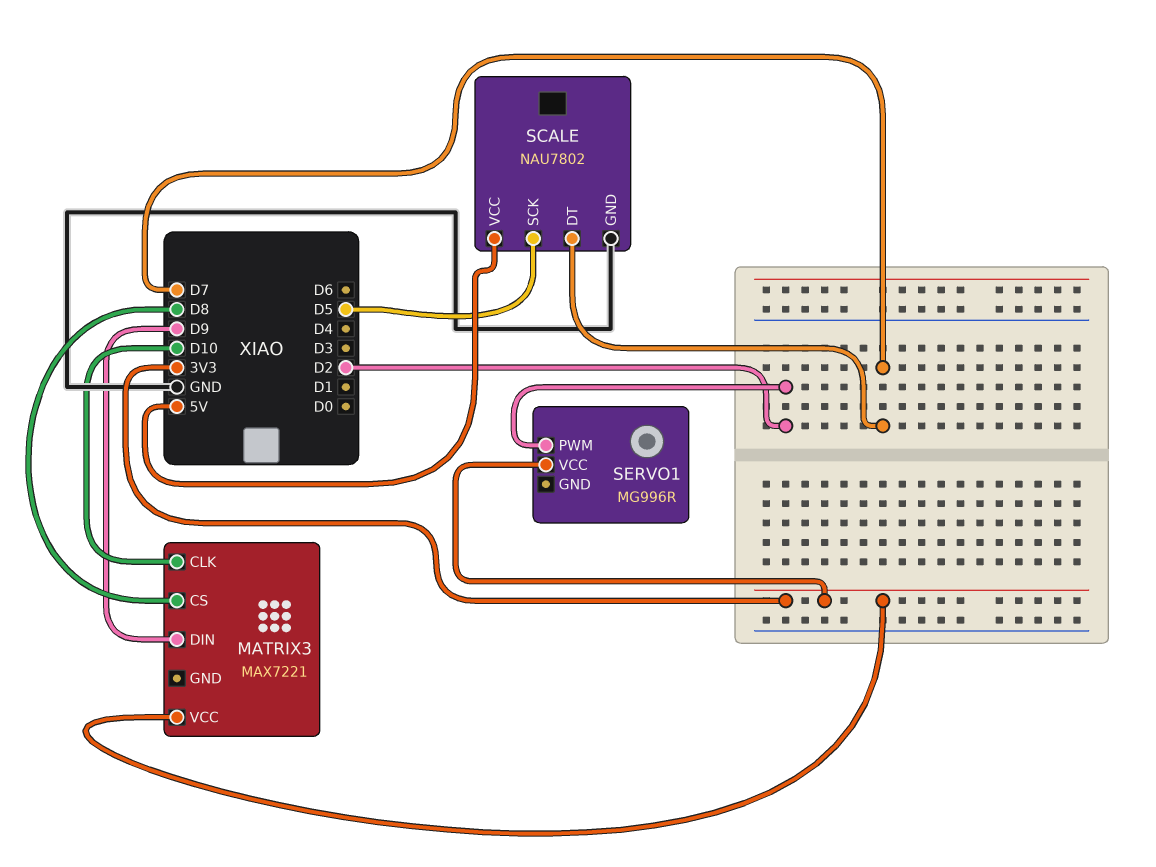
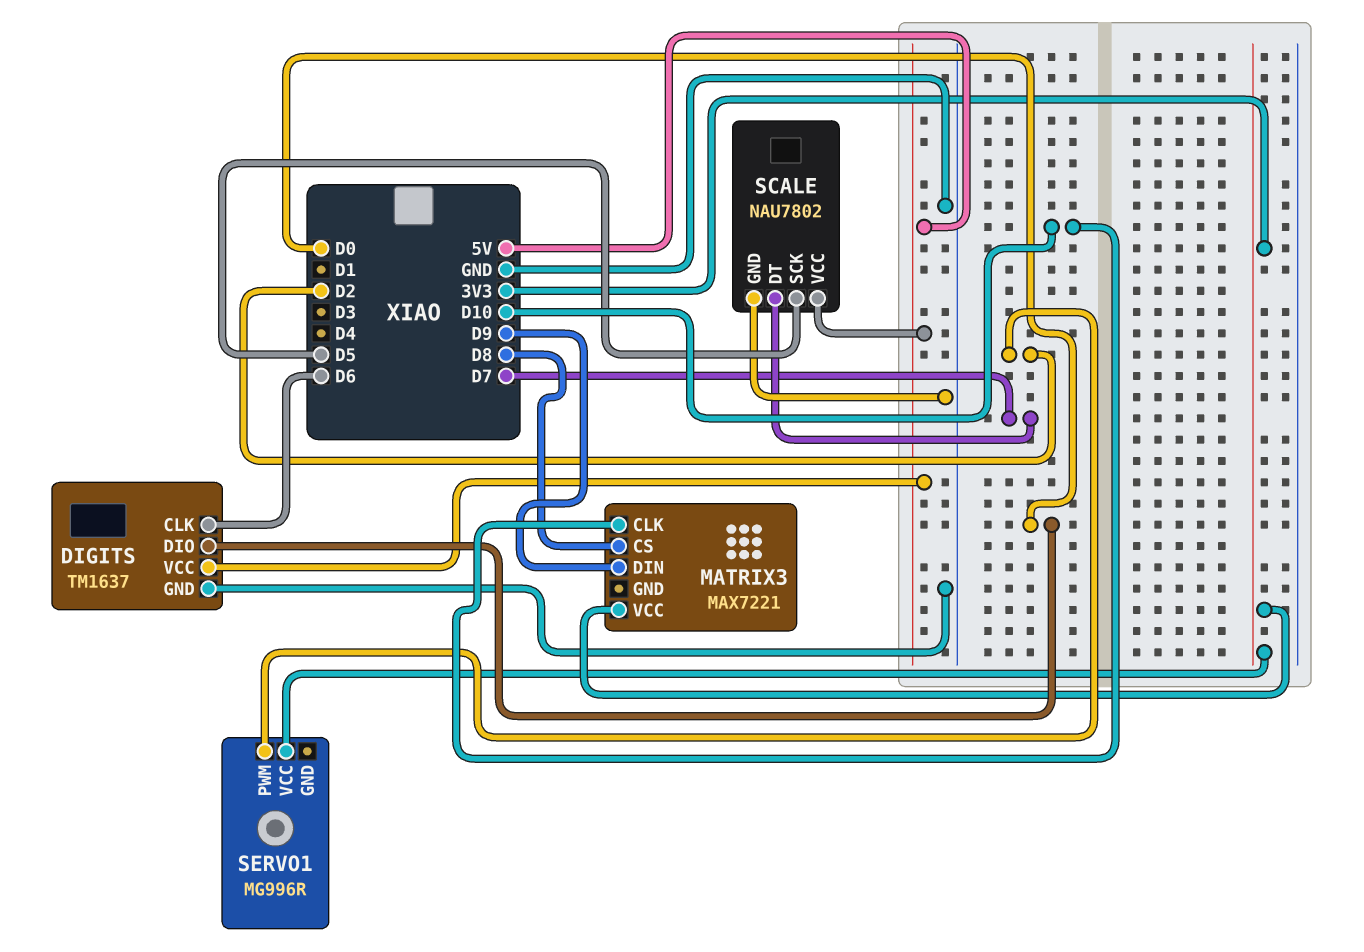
DIGITS: none -> TM1637
DIGITS pin CLK: none -> D6
DIGITS pin DIO: none -> D0
DIGITS pin GND: none -> GND
DIGITS pin VCC: none -> 5V

